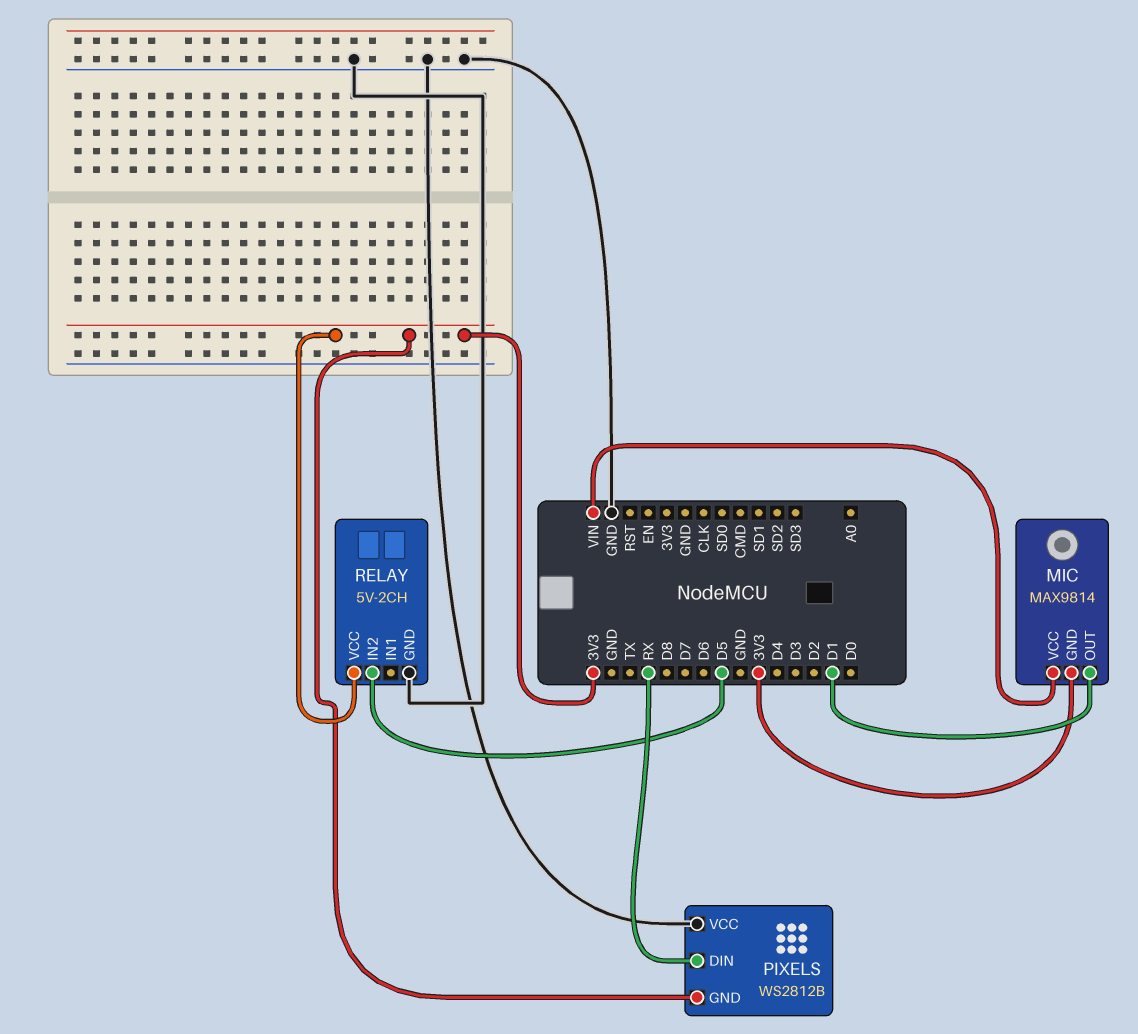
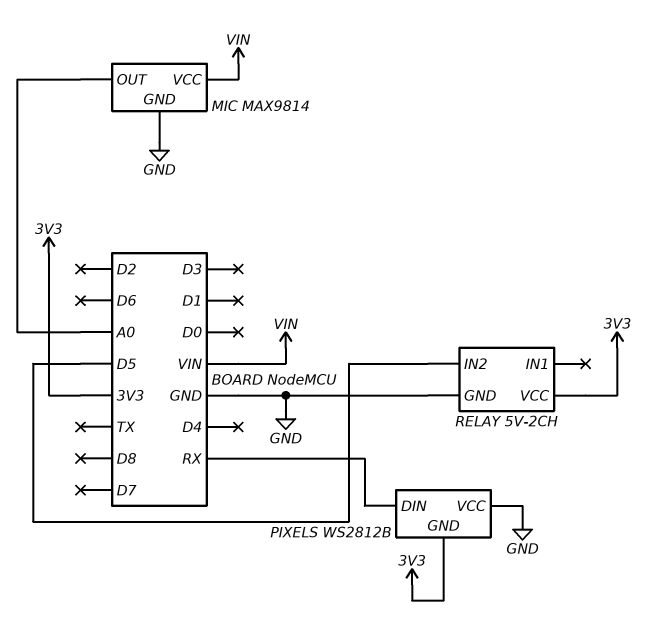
MIC pin GND: 3V3 -> GND
MIC pin OUT: D1 -> A0

